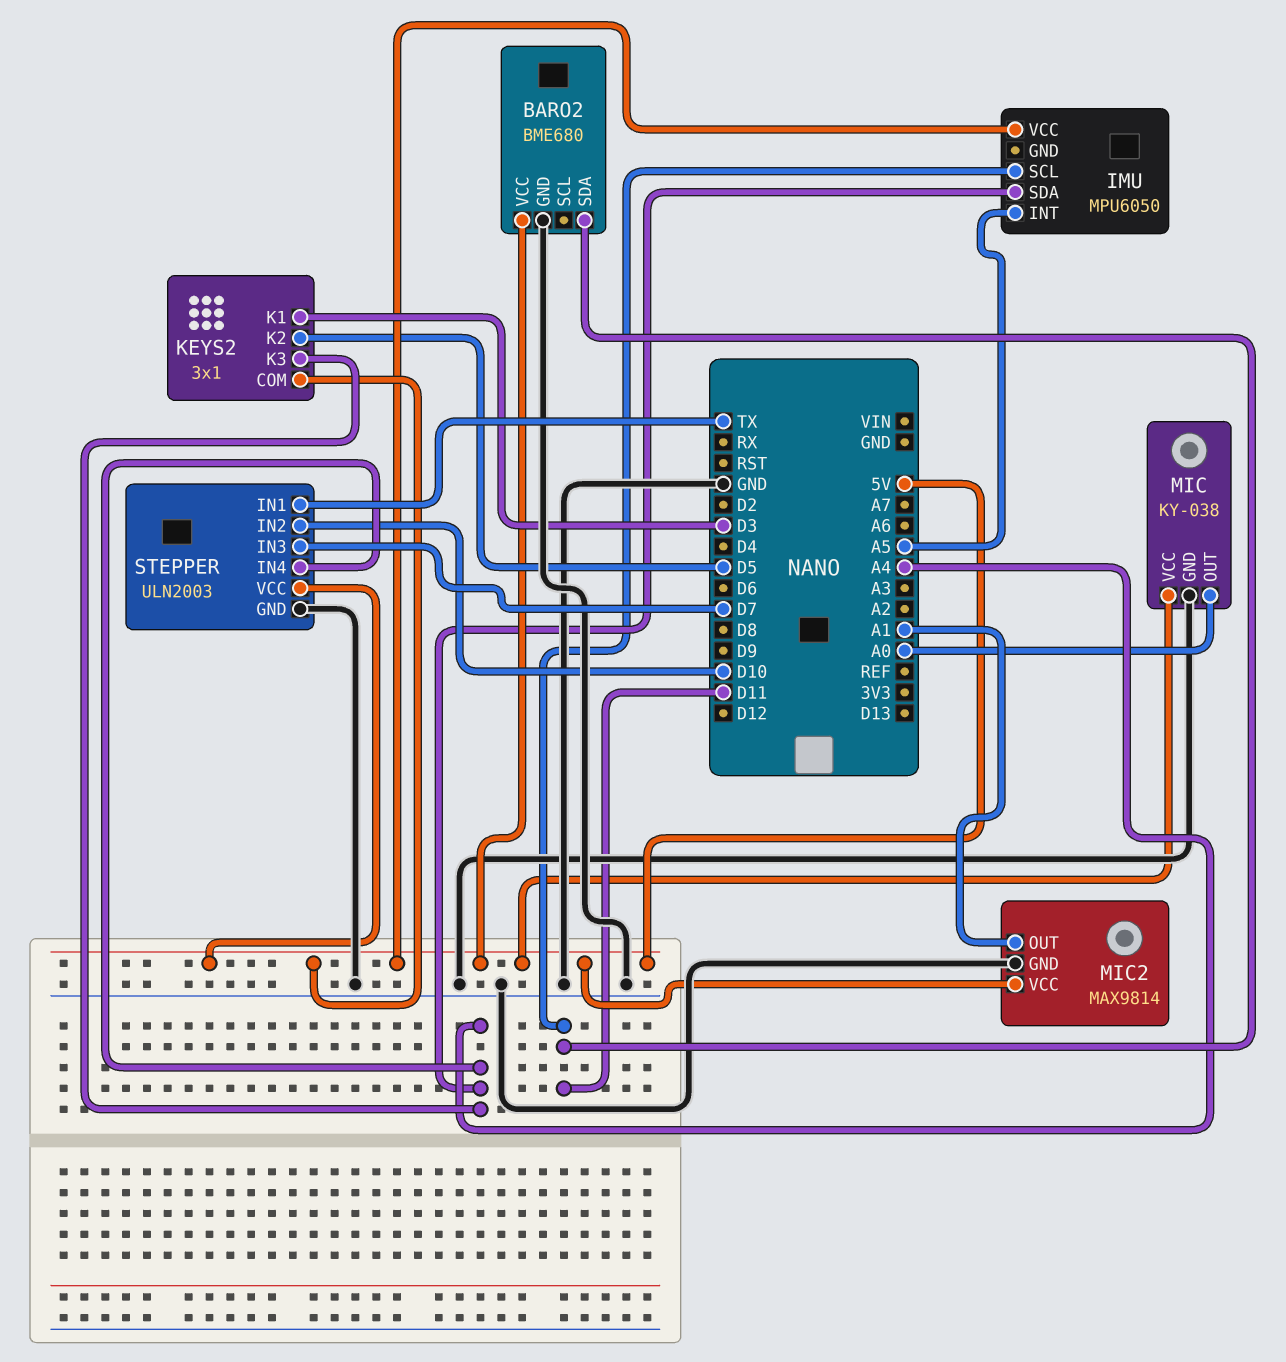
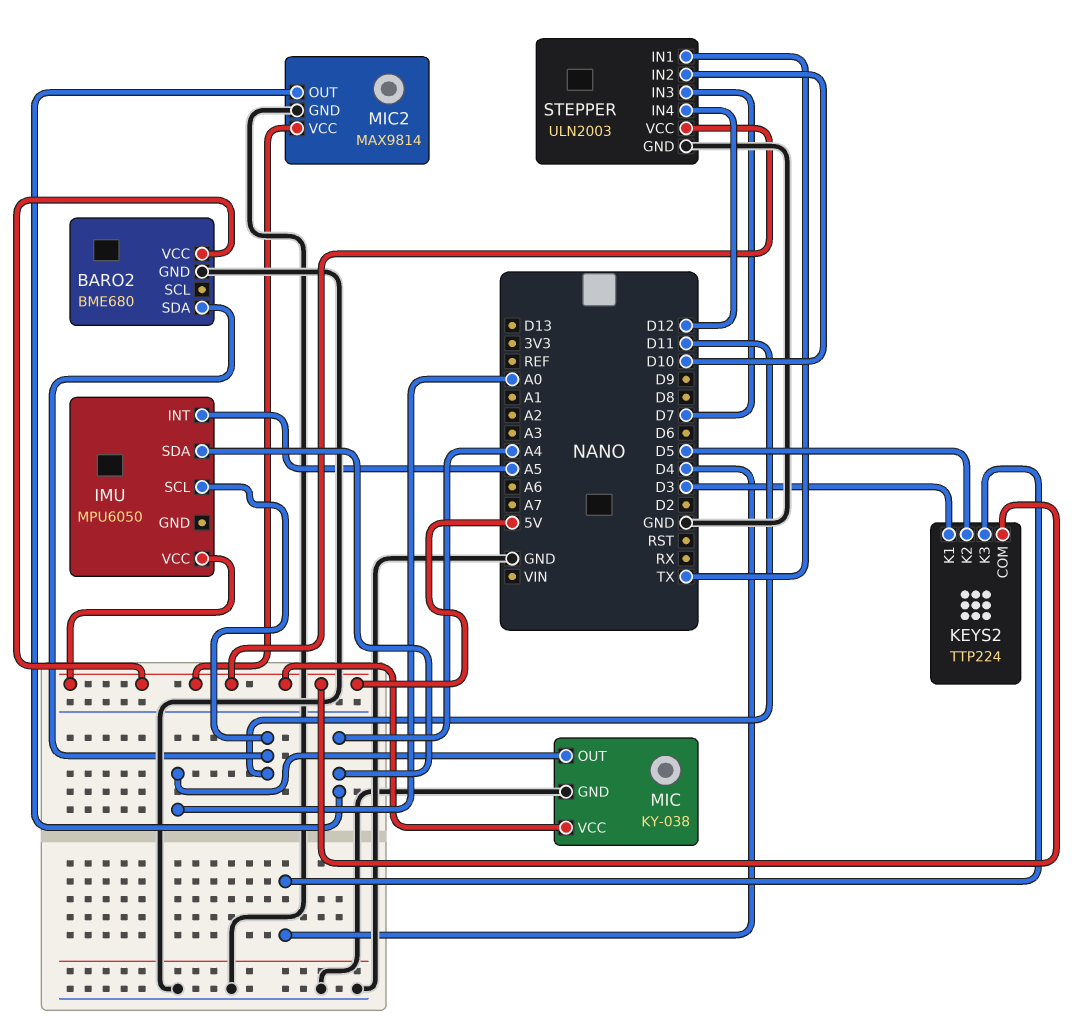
KEYS2: 3x1 -> TTP224
KEYS2 pin K3: A4 -> D4
MIC2 pin OUT: A1 -> A4
STEPPER pin IN4: A4 -> D12

